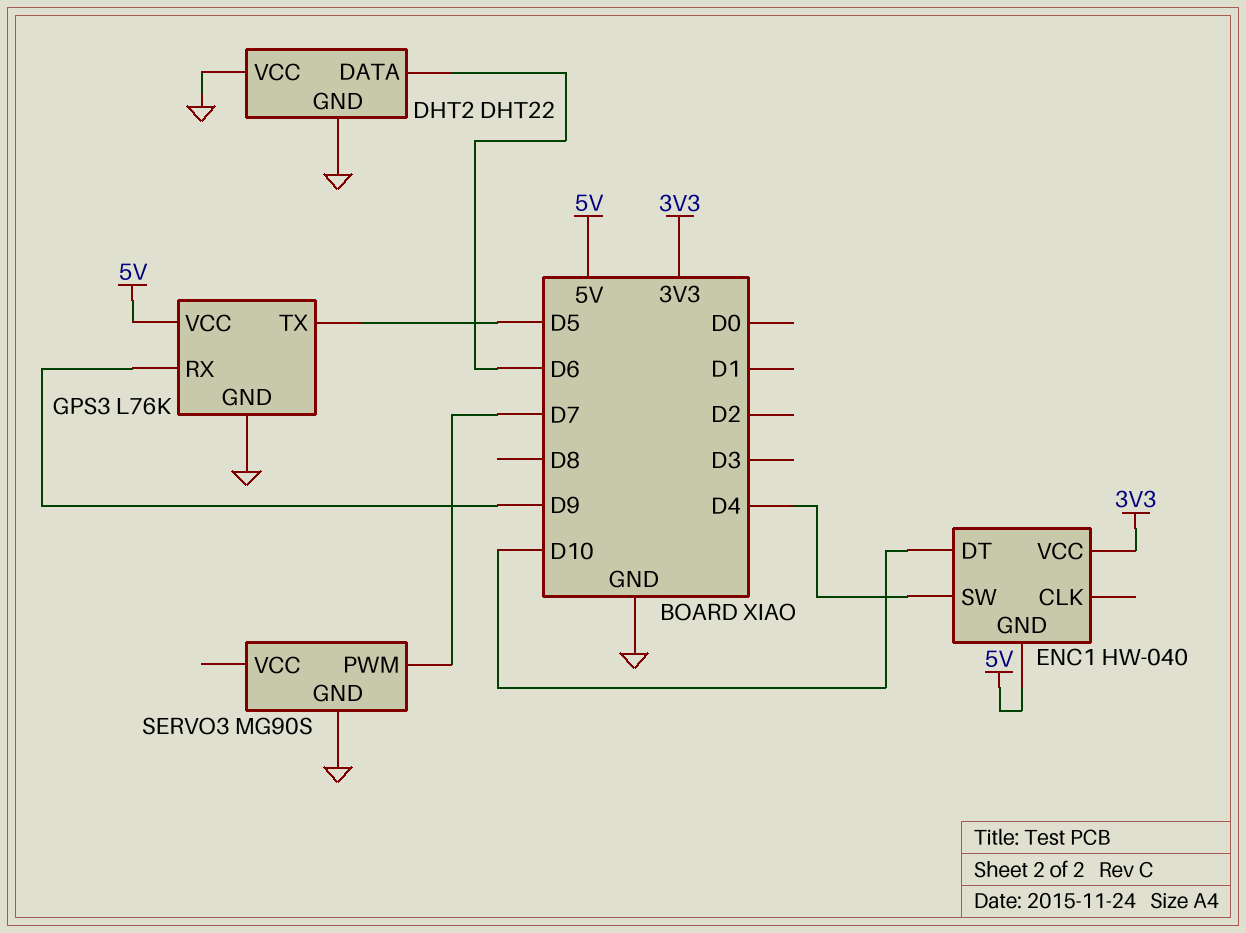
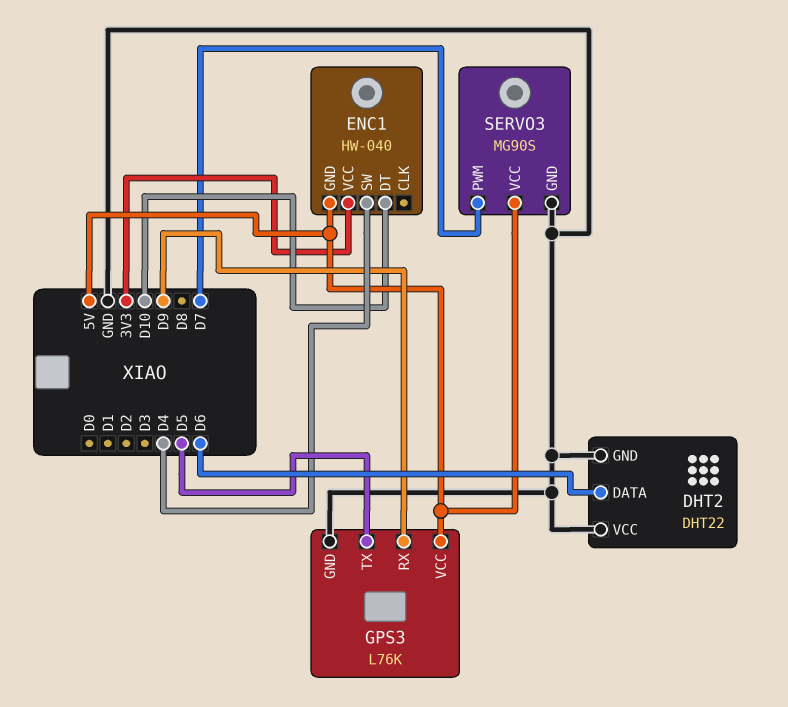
SERVO3 pin VCC: none -> 5V

